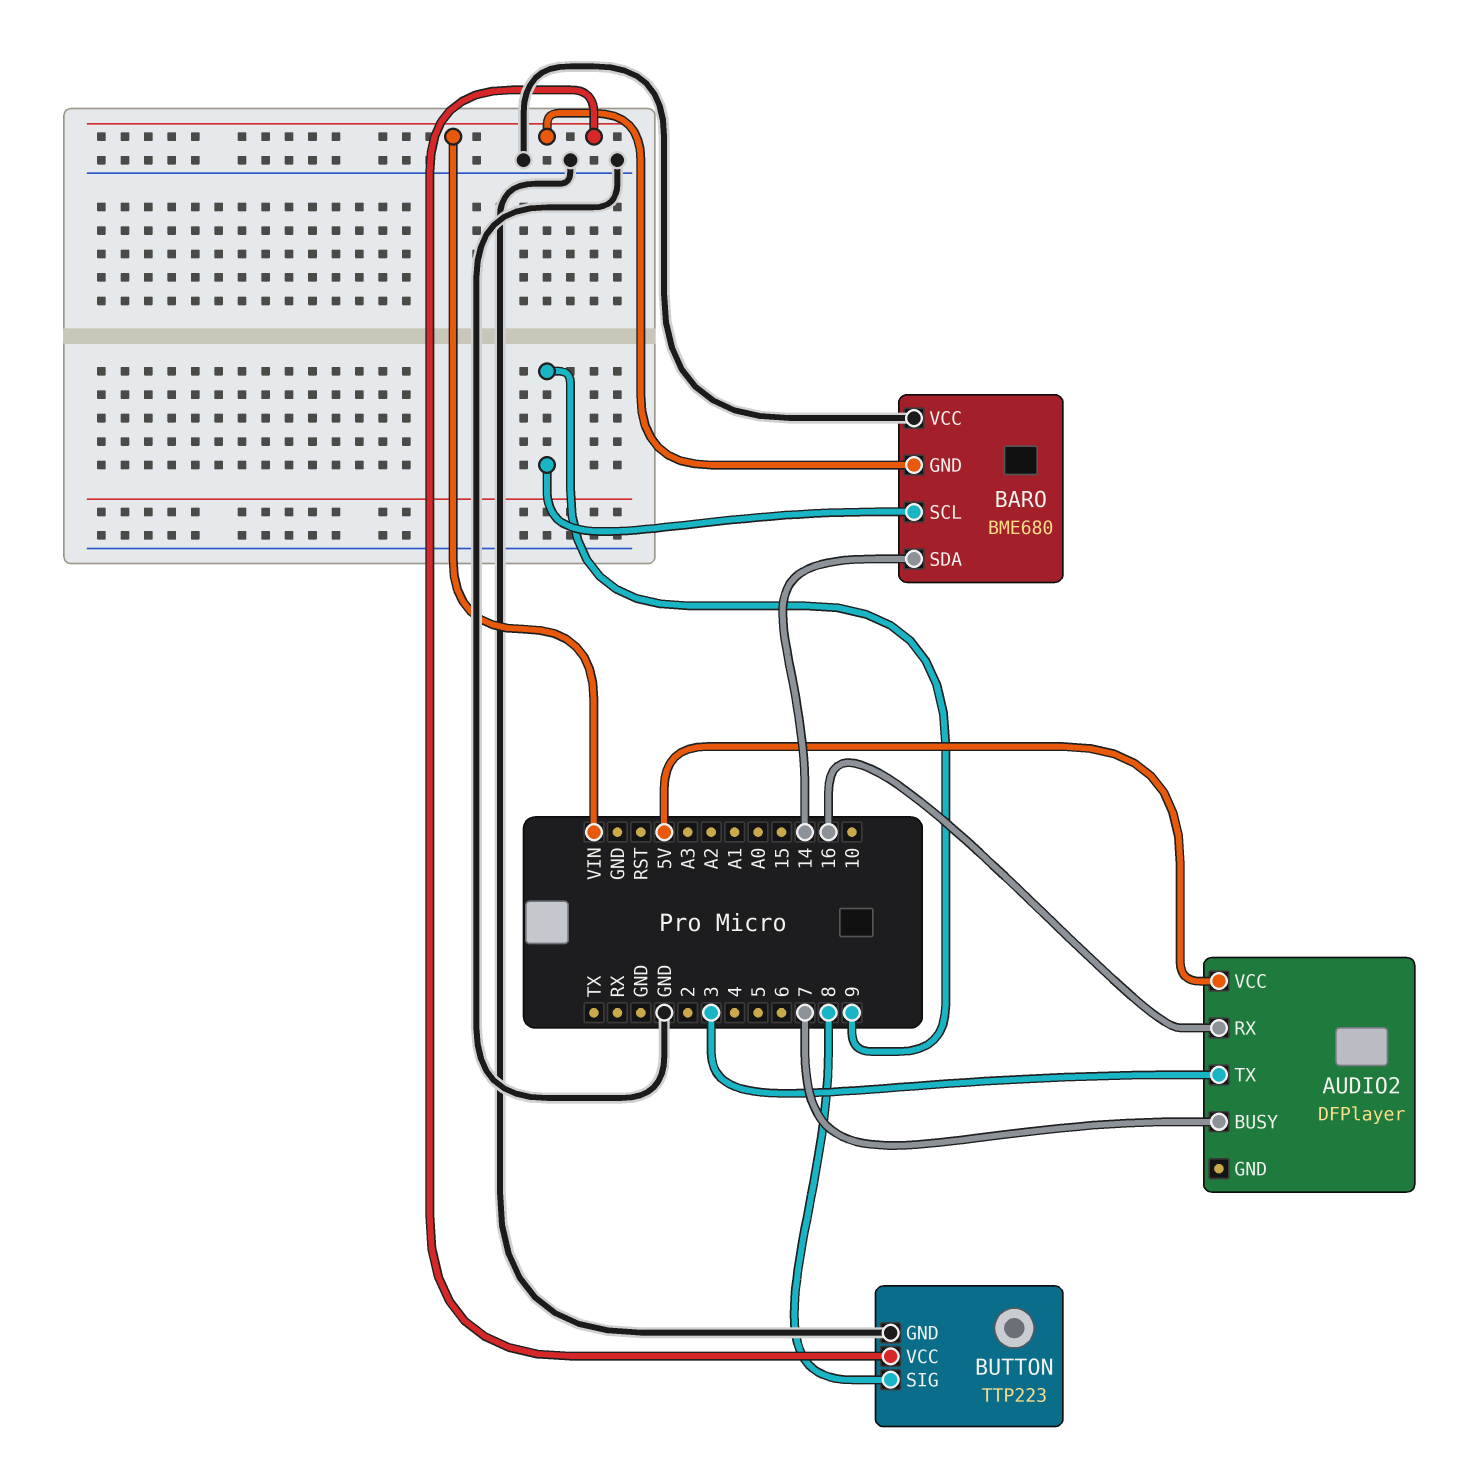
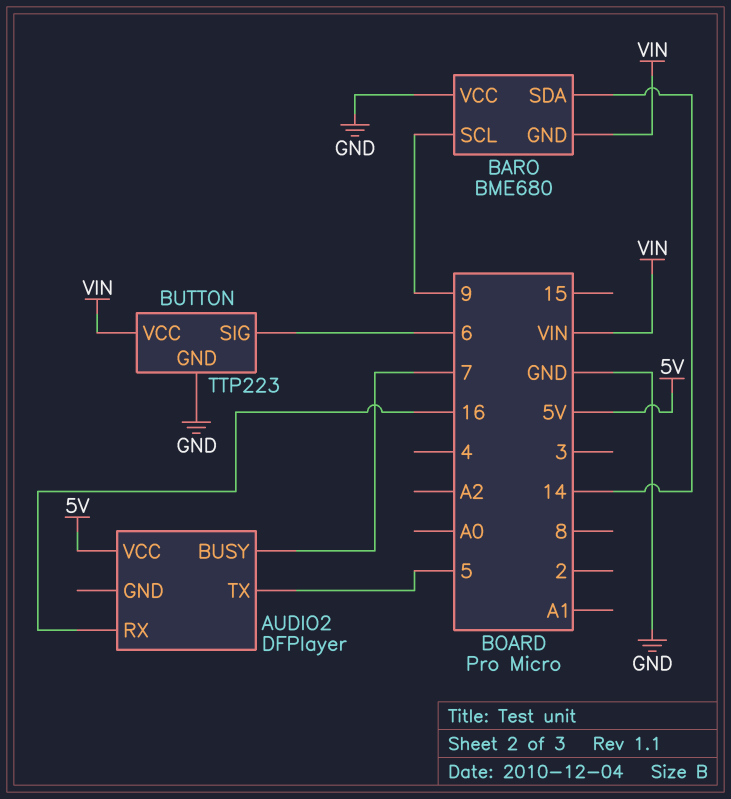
AUDIO2 pin TX: 3 -> 5
BUTTON pin SIG: 8 -> 6

